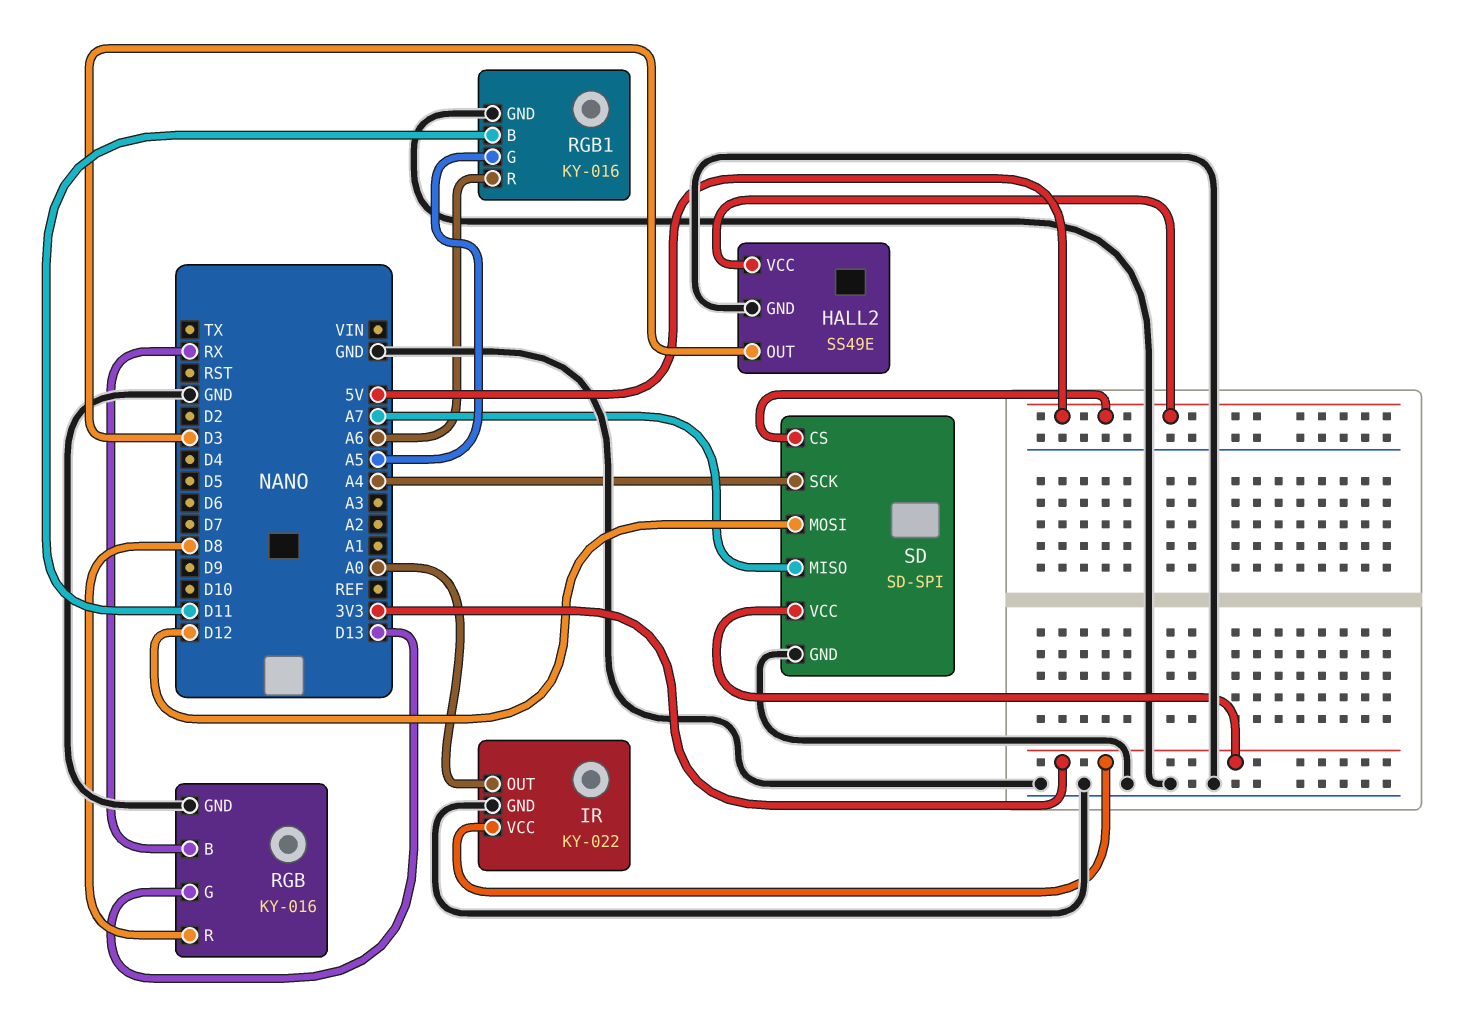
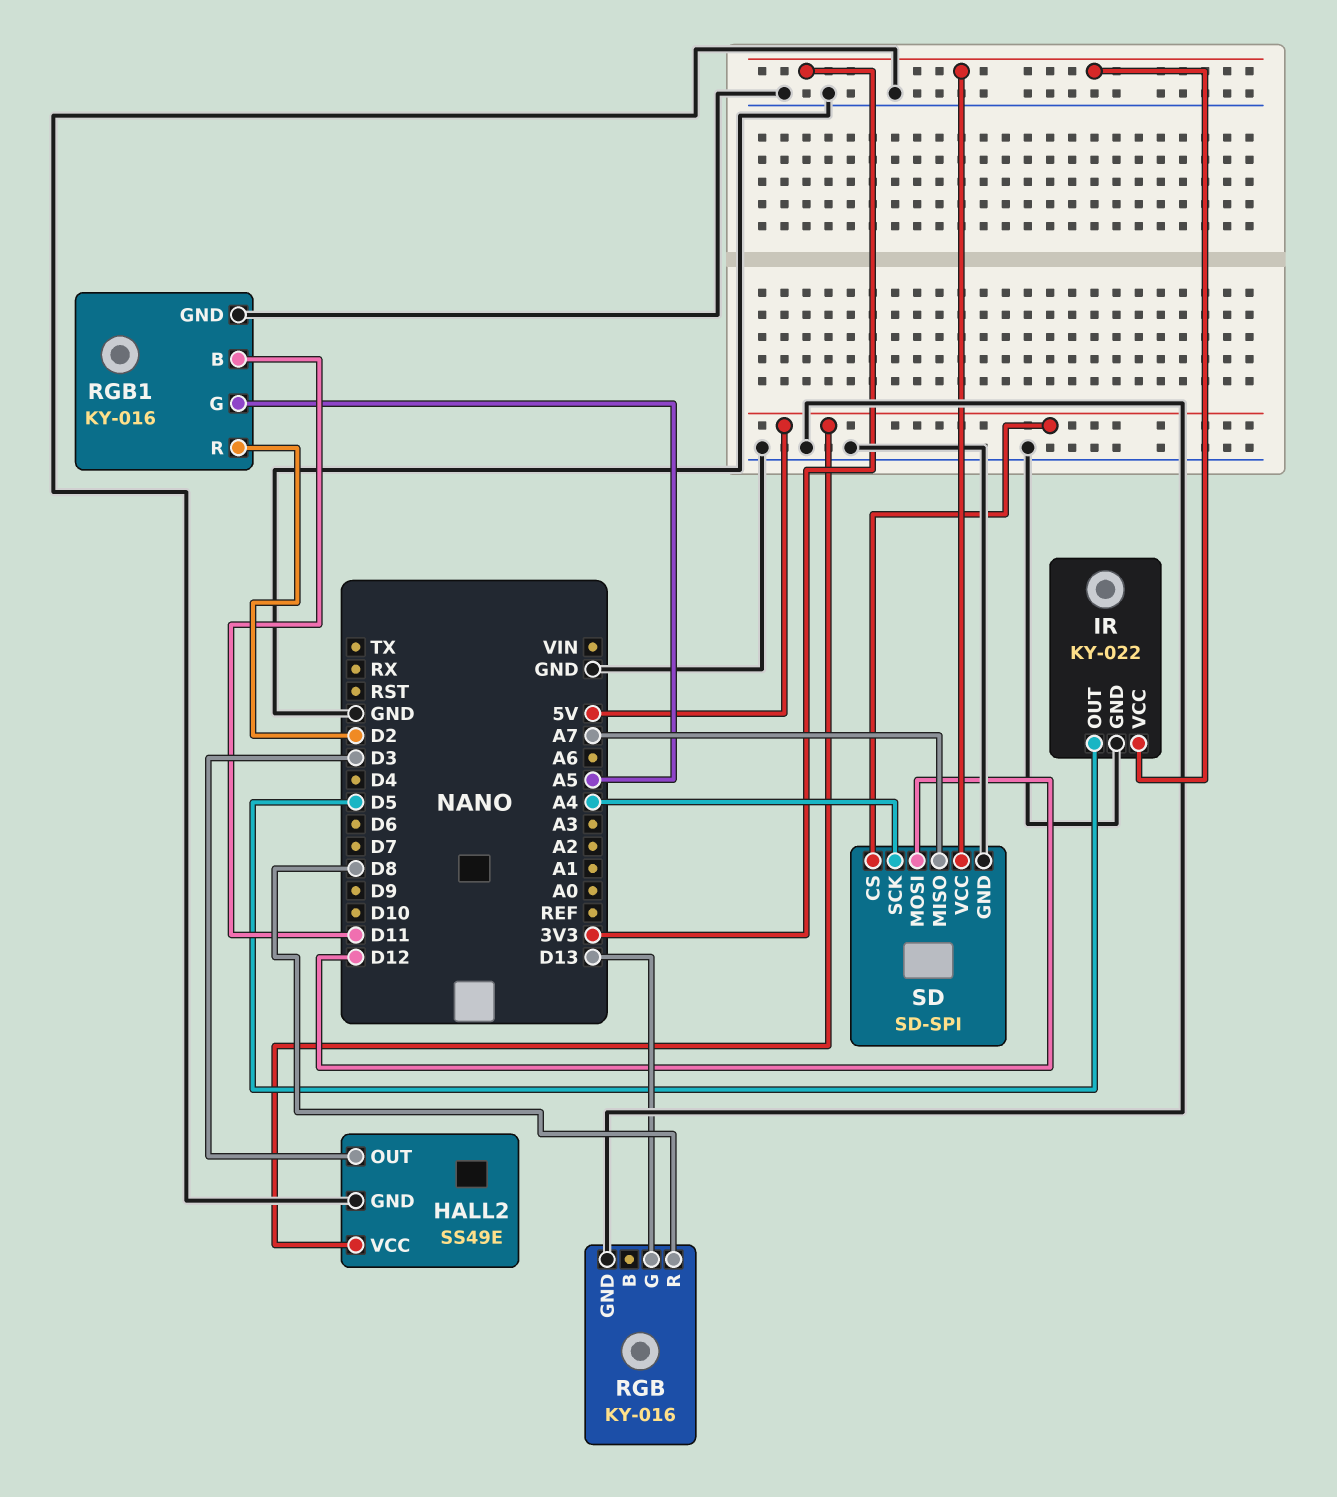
IR pin OUT: A0 -> D5
RGB pin B: RX -> none
RGB1 pin R: A6 -> D2

